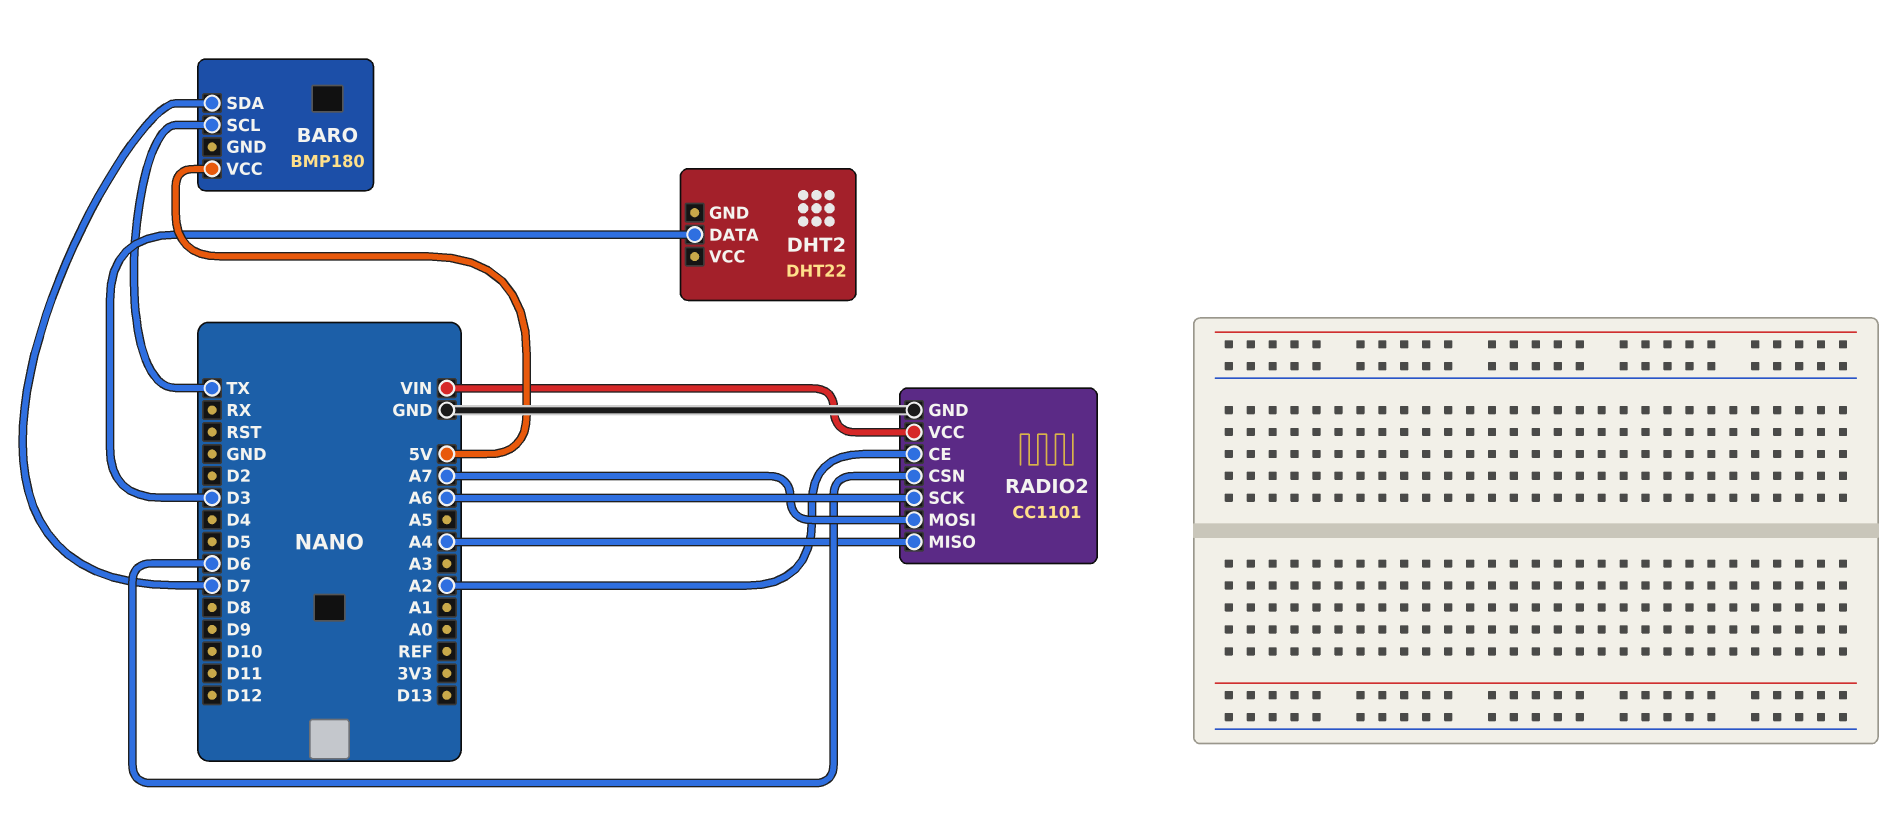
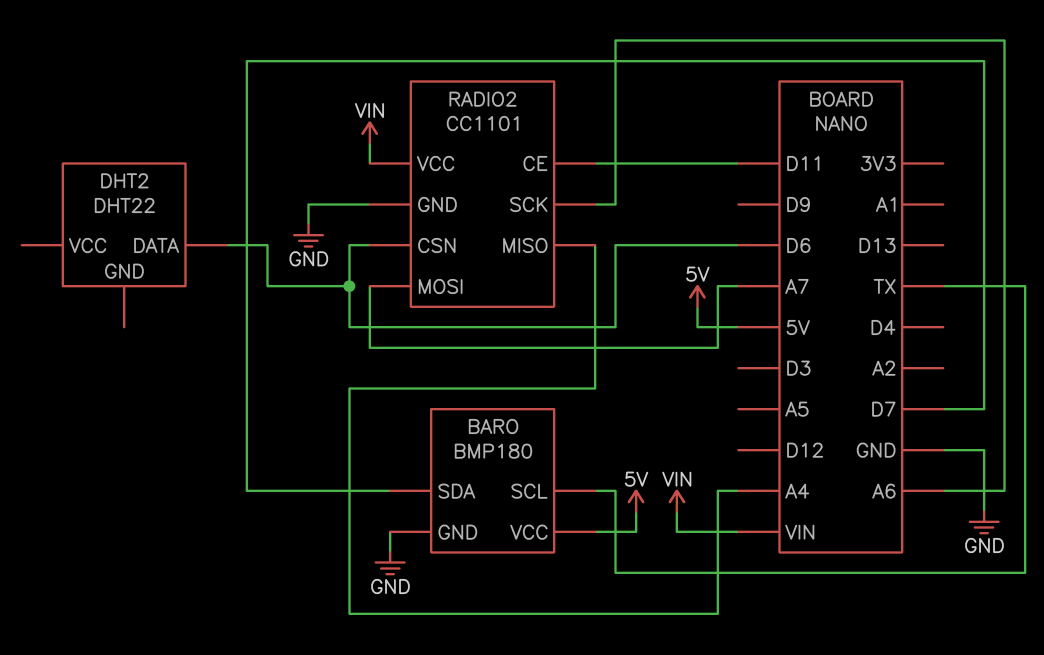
BARO pin GND: none -> GND
DHT2 pin DATA: D3 -> D6
RADIO2 pin CE: A2 -> D11

